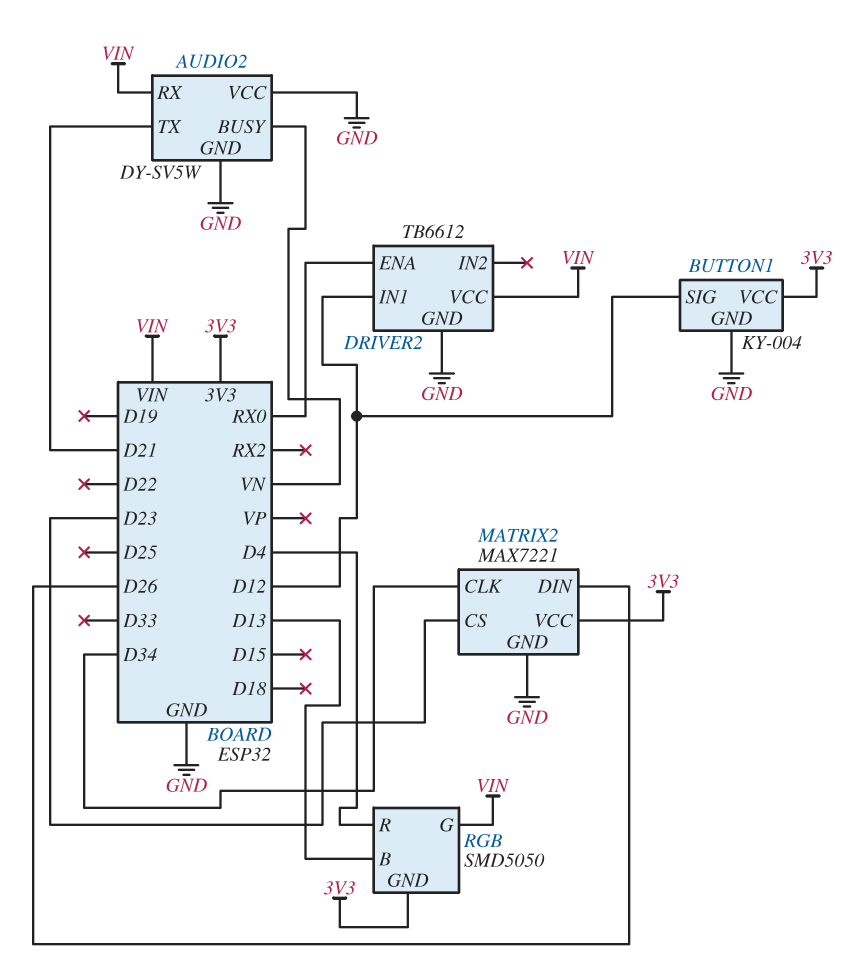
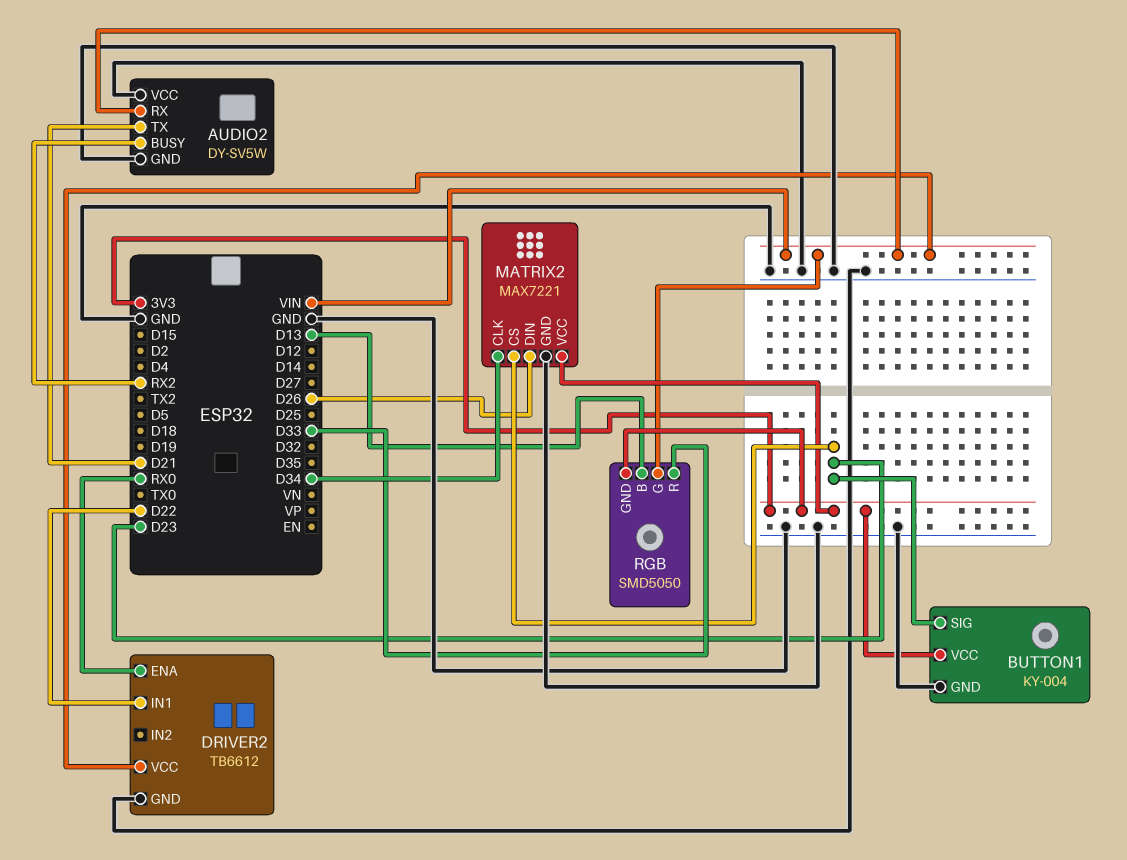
AUDIO2 pin BUSY: VN -> RX2
BUTTON1 pin SIG: D12 -> D23
DRIVER2 pin IN1: D12 -> D22
RGB pin R: D4 -> D33

